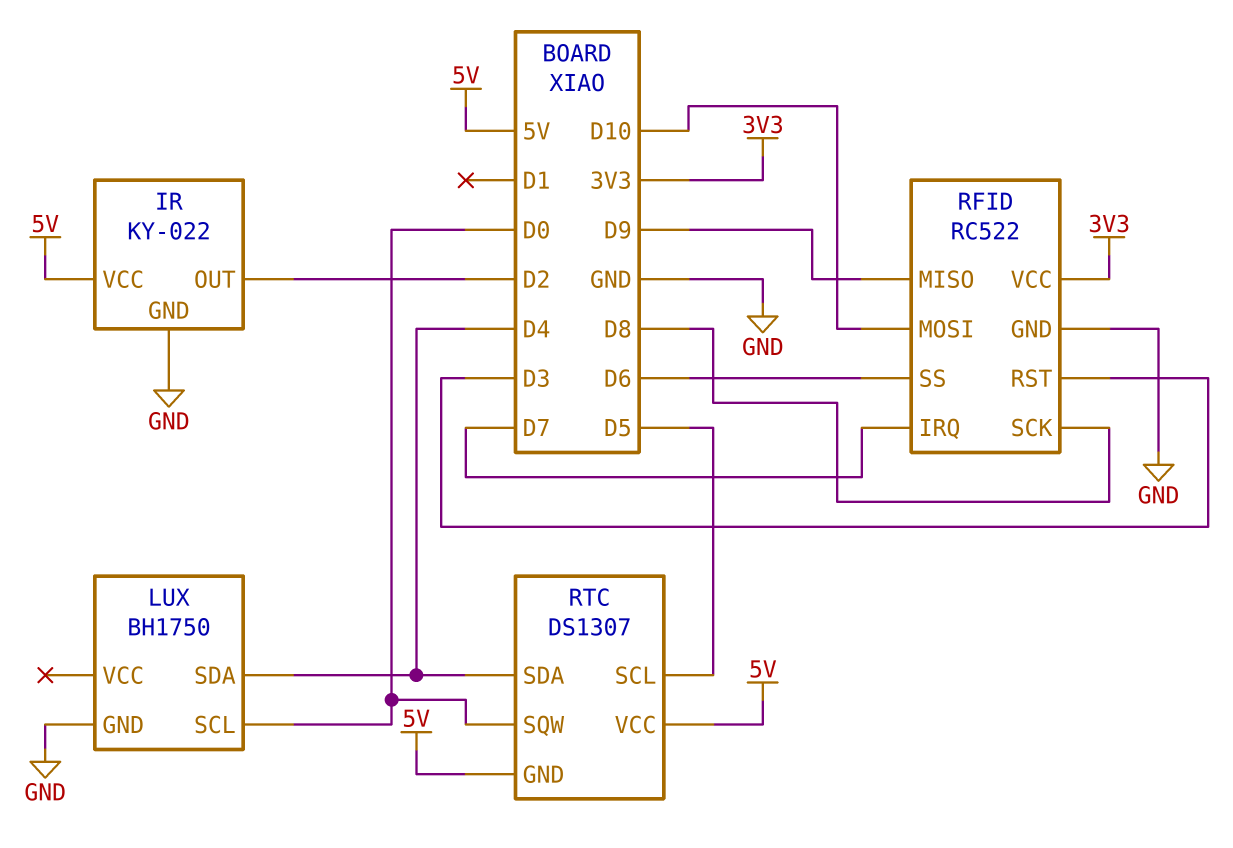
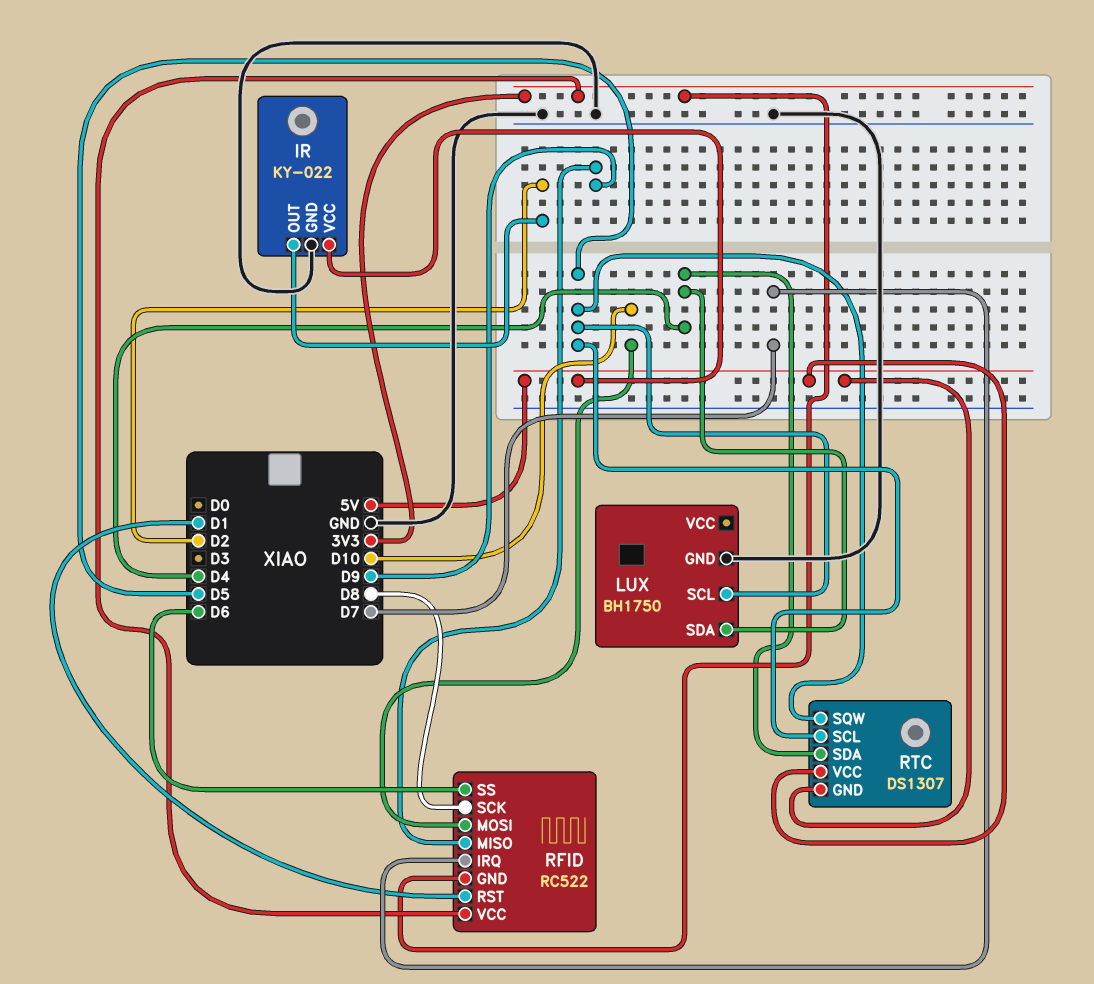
LUX pin SCL: D0 -> D5
RFID pin GND: GND -> 3V3
RFID pin RST: D3 -> D1
RTC pin SQW: D0 -> D5

